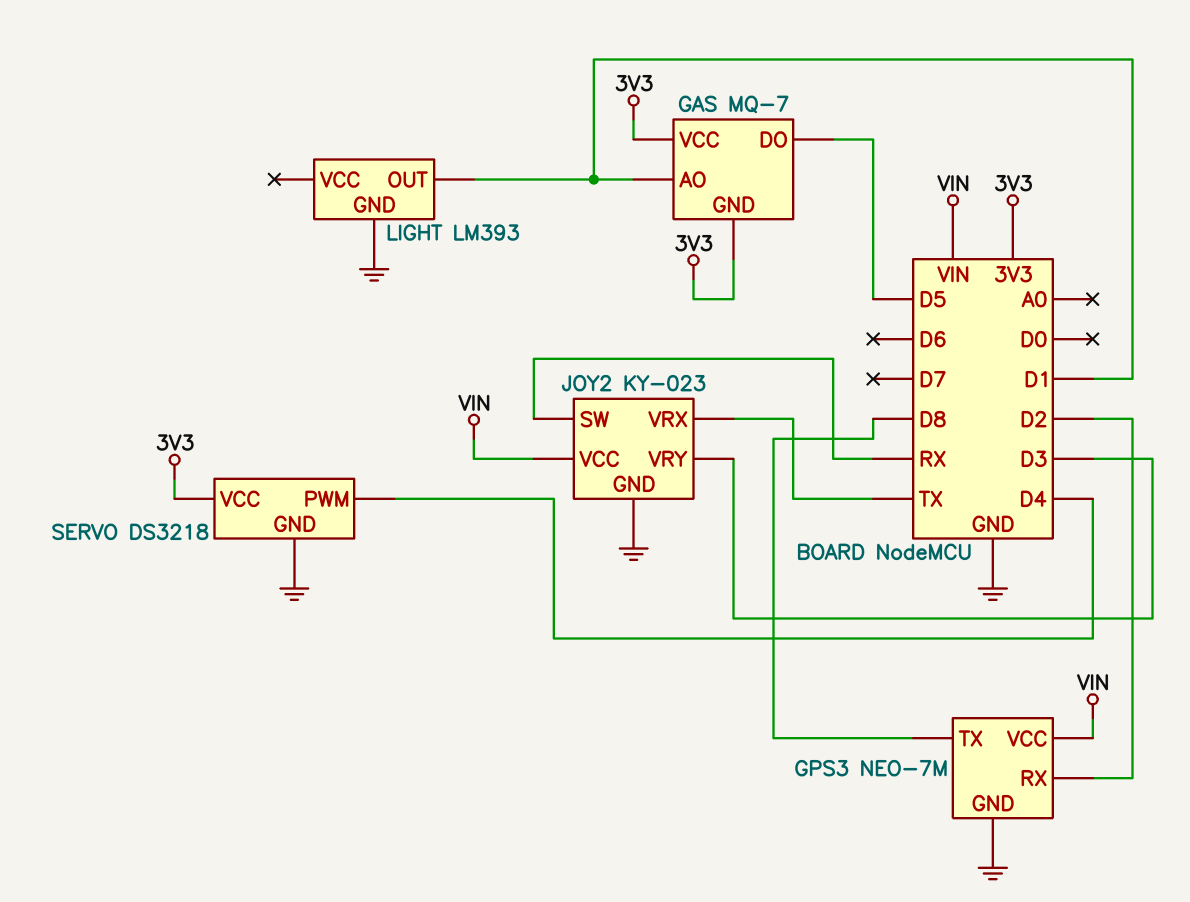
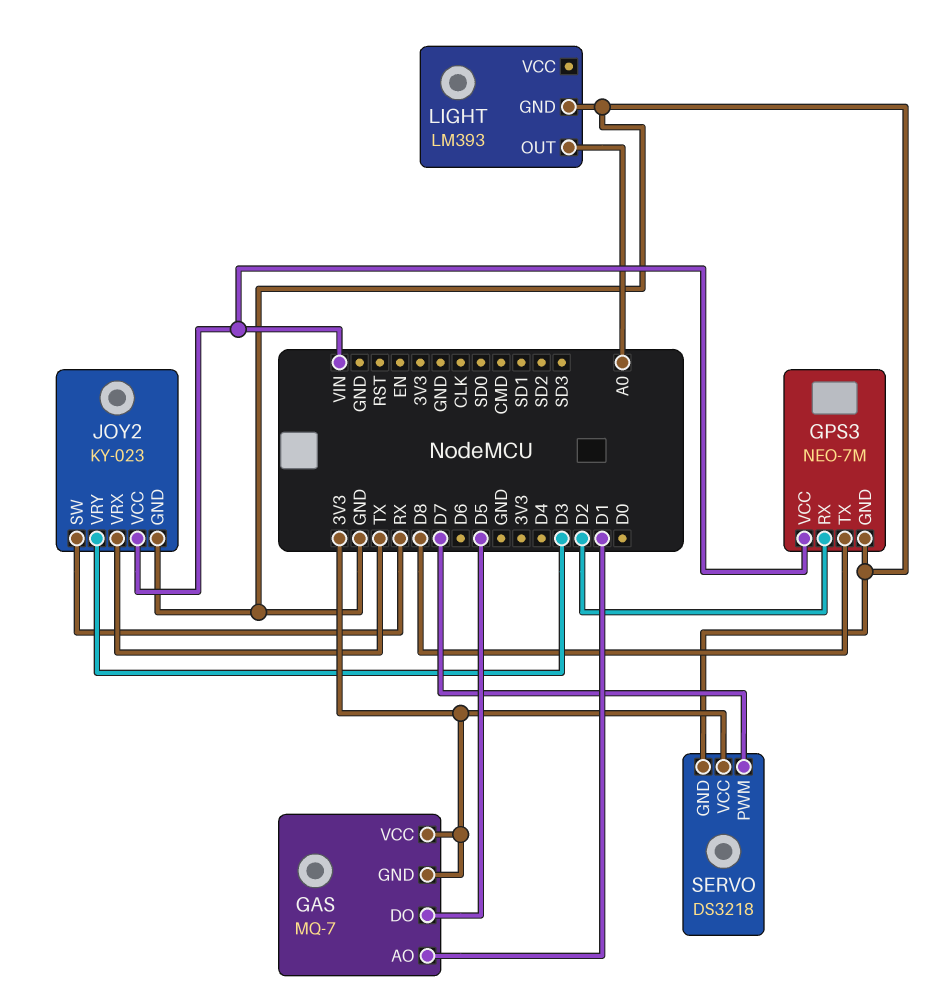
LIGHT pin OUT: D1 -> A0
SERVO pin PWM: D4 -> D7

